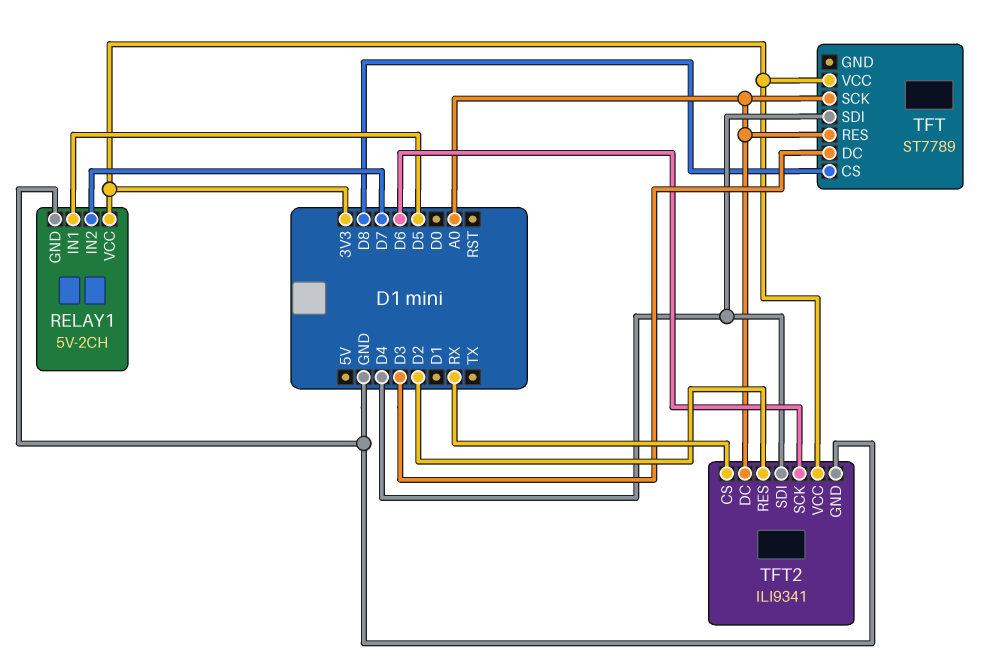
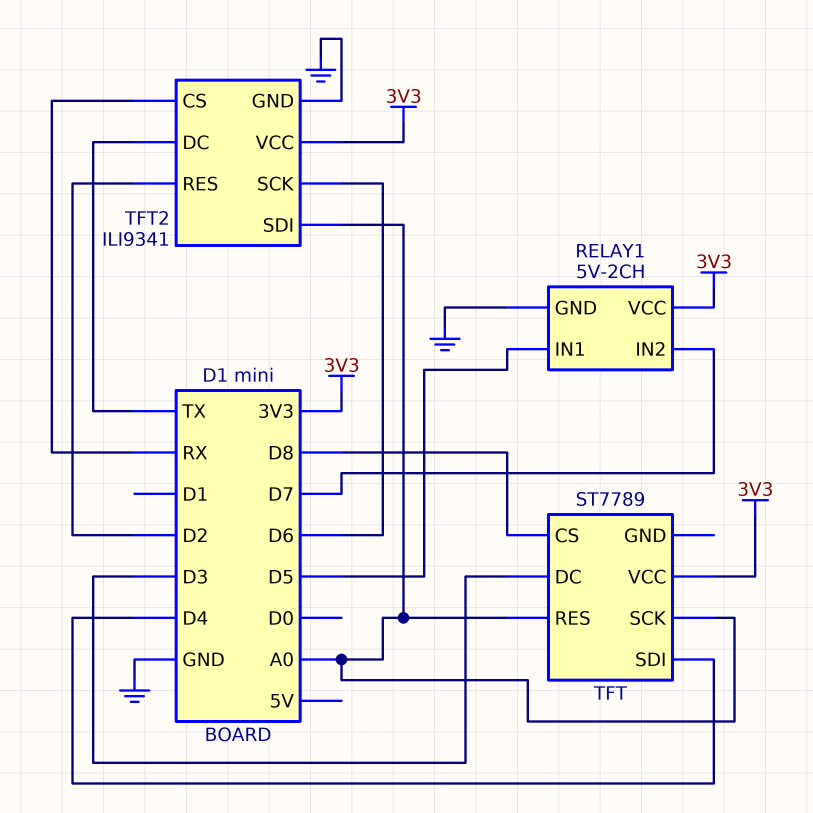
TFT2 pin DC: A0 -> TX
TFT2 pin SDI: D4 -> A0

